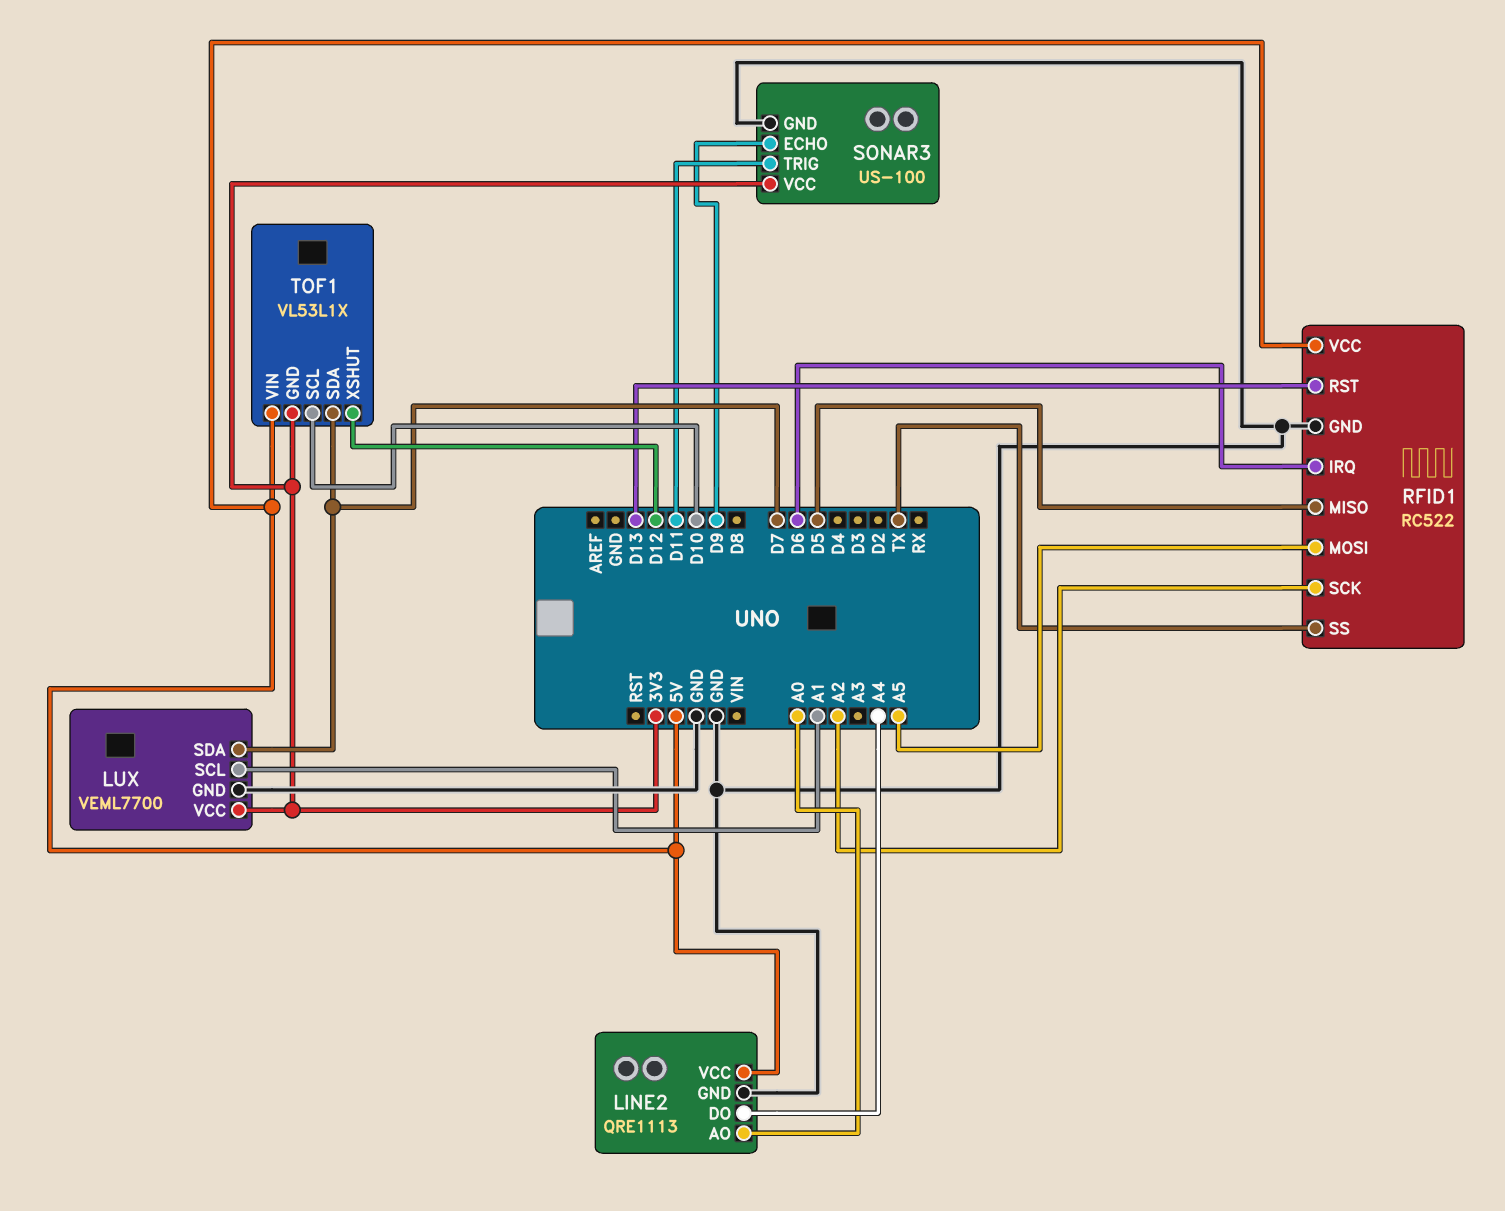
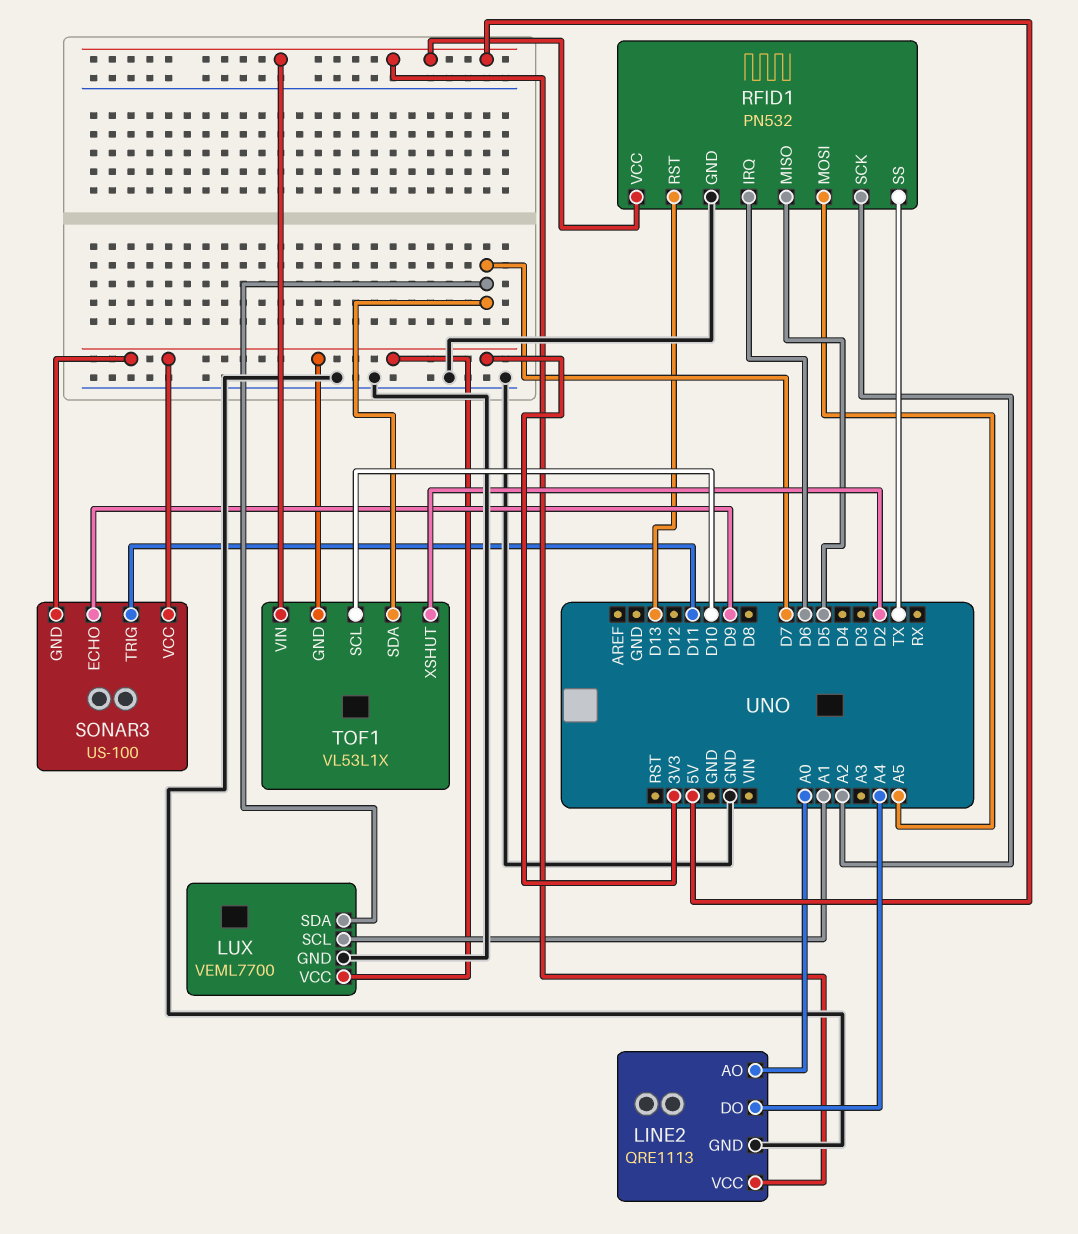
RFID1: RC522 -> PN532
SONAR3 pin GND: GND -> 3V3
TOF1 pin XSHUT: D12 -> D2

